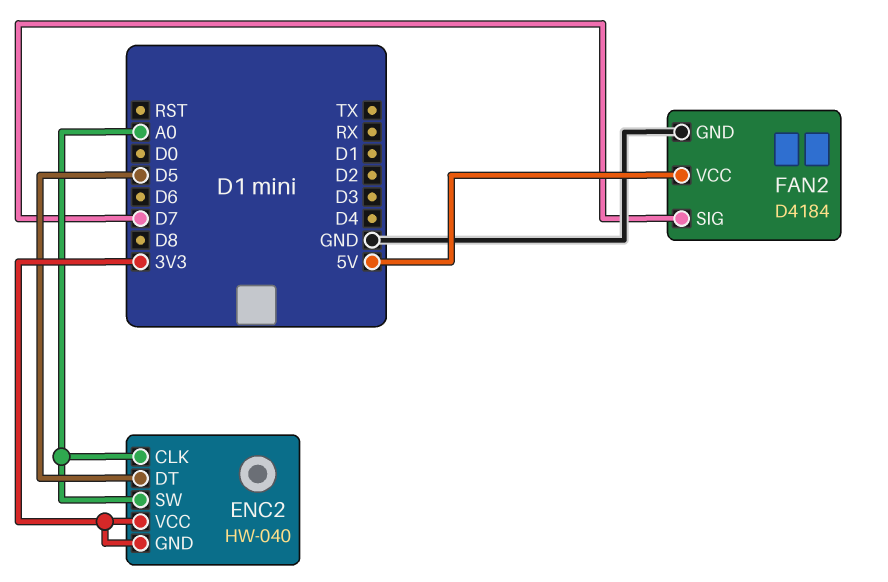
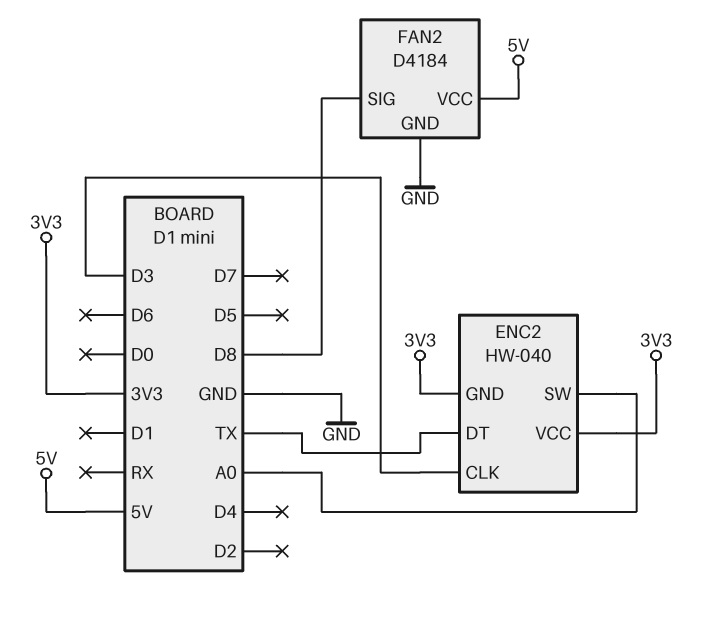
ENC2 pin CLK: A0 -> D3
ENC2 pin DT: D5 -> TX
FAN2 pin SIG: D7 -> D8

